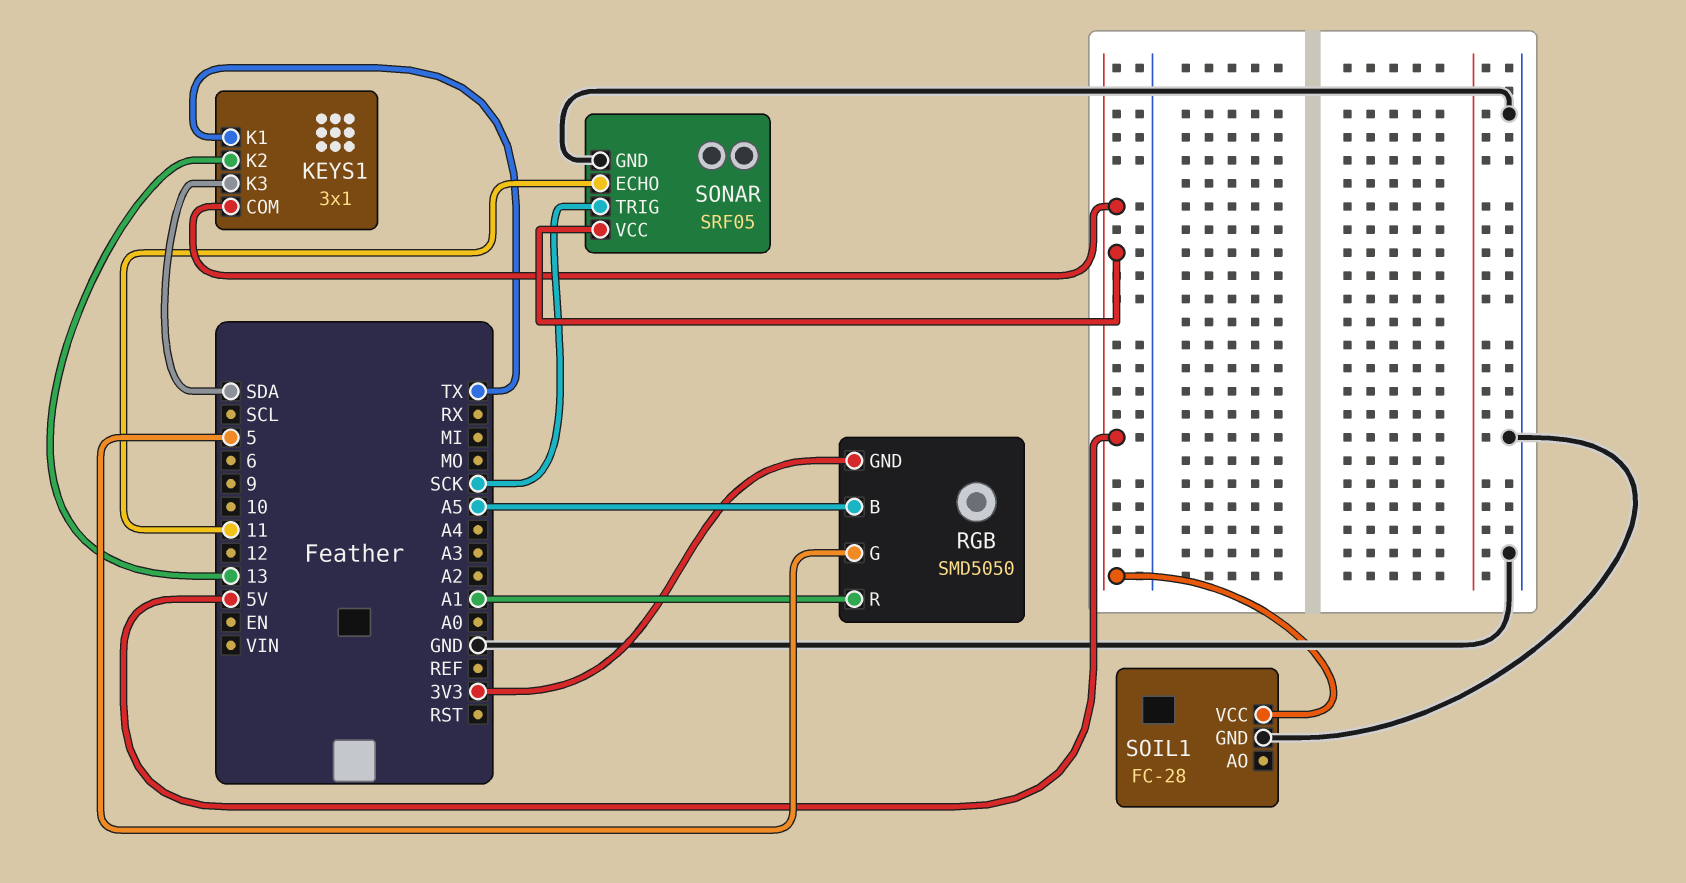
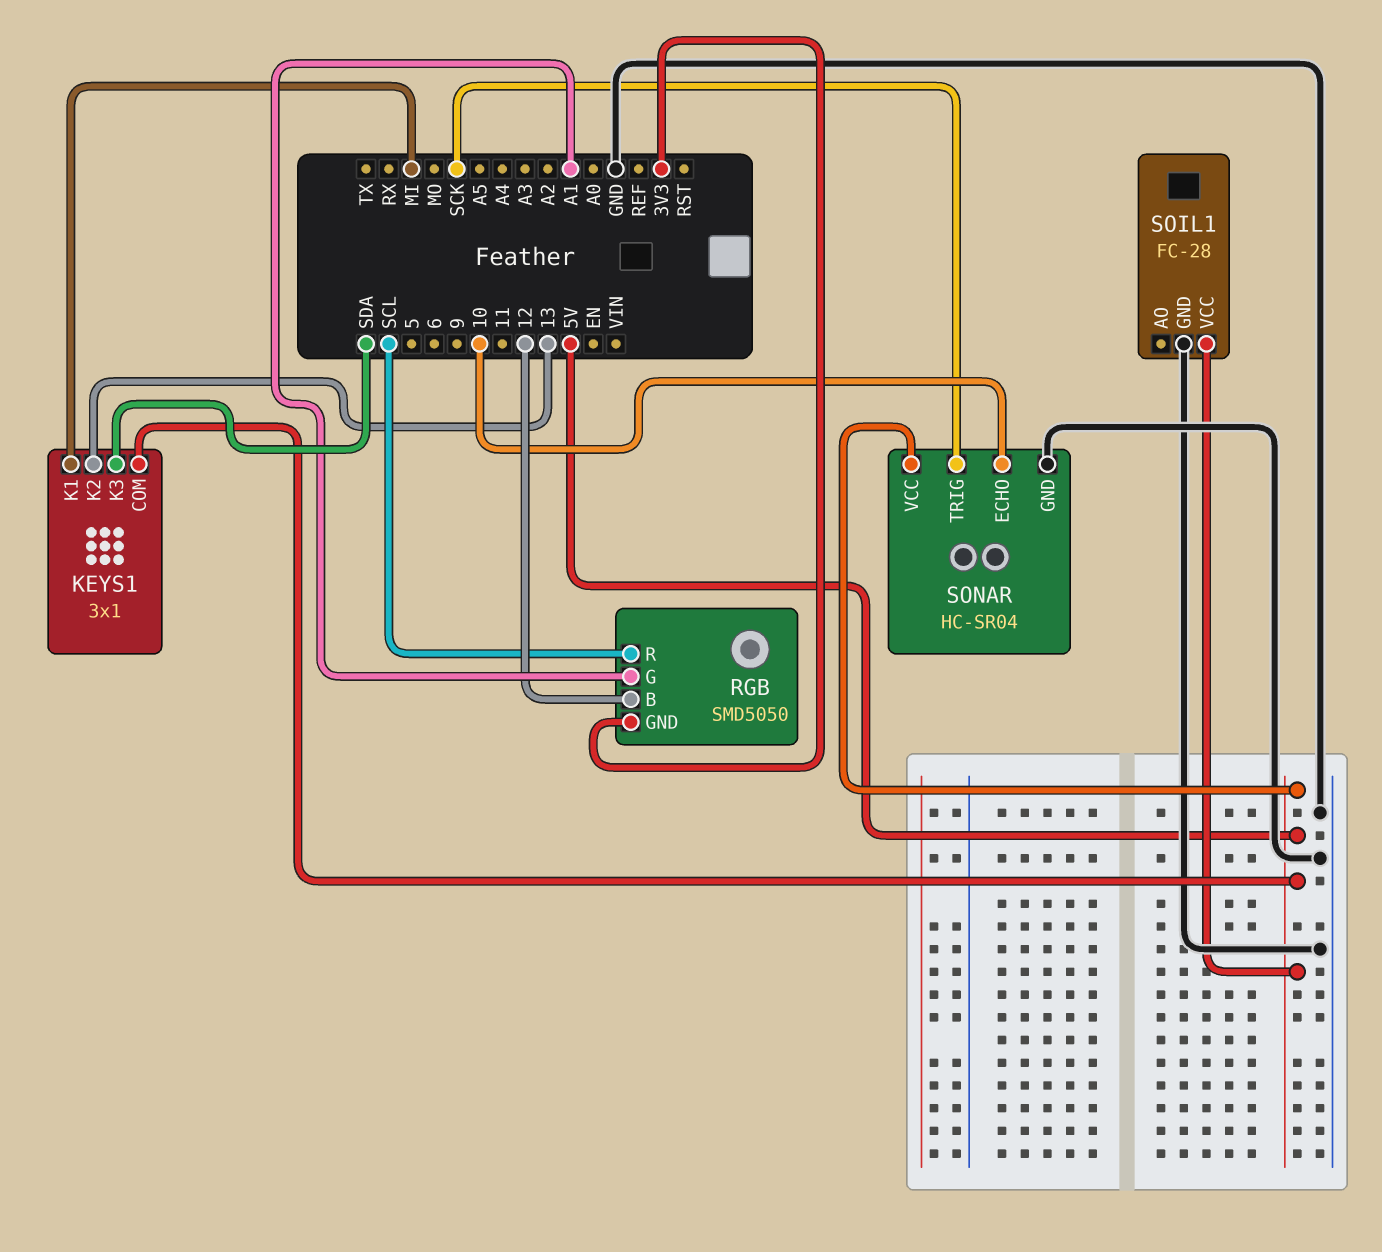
KEYS1 pin K1: TX -> MI
RGB pin B: A5 -> 12
RGB pin G: 5 -> A1
RGB pin R: A1 -> SCL
SONAR: SRF05 -> HC-SR04
SONAR pin ECHO: 11 -> 10

